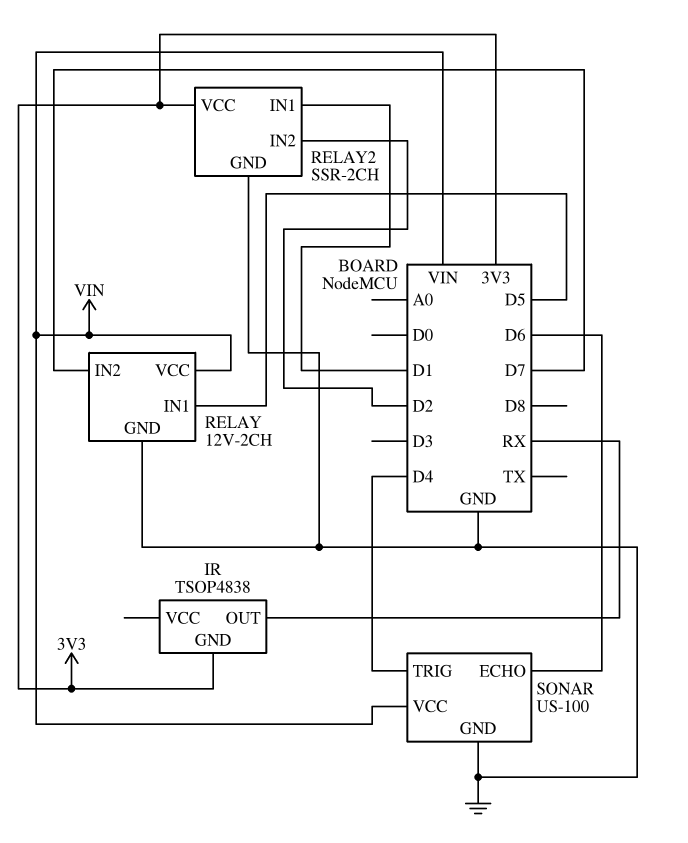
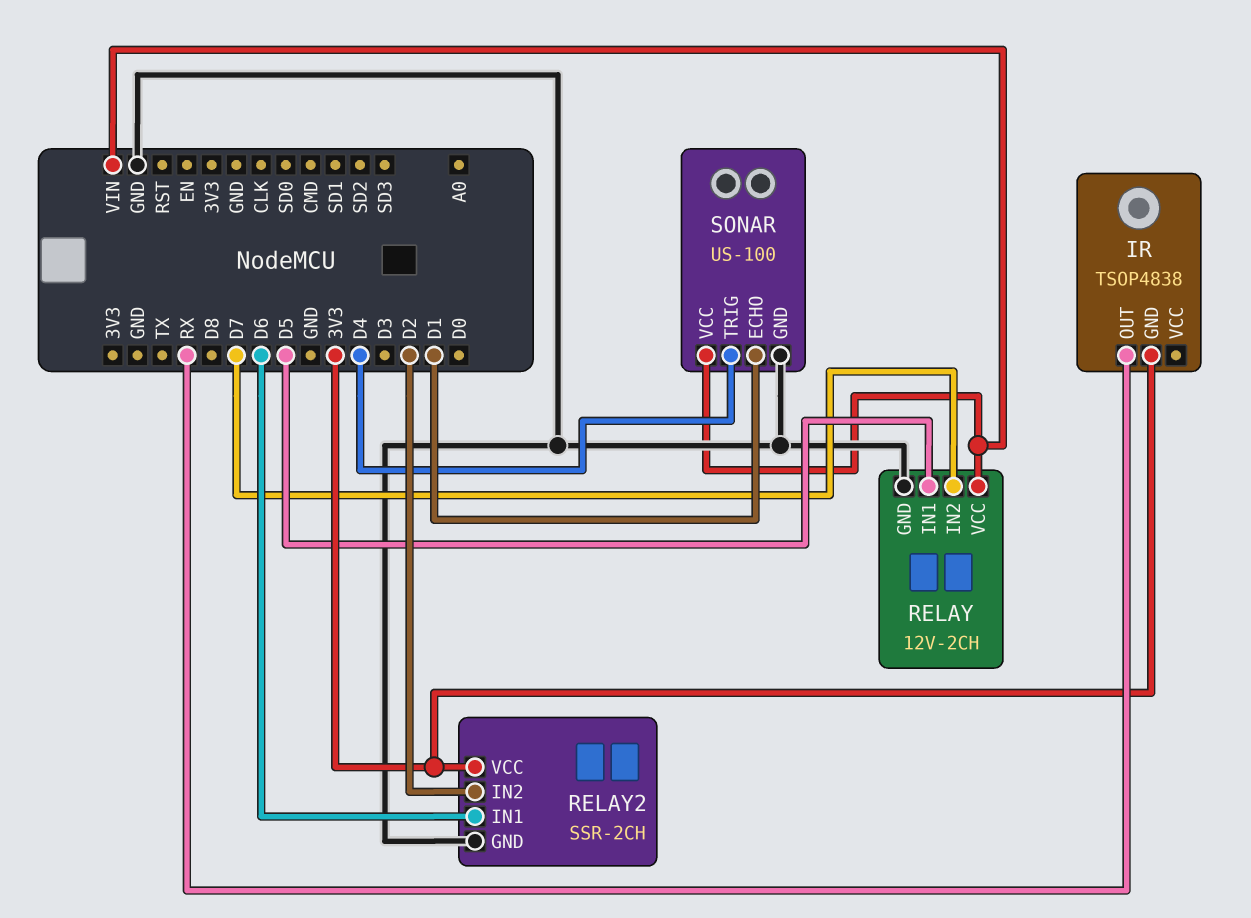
RELAY2 pin IN1: D1 -> D6
SONAR pin ECHO: D6 -> D1

